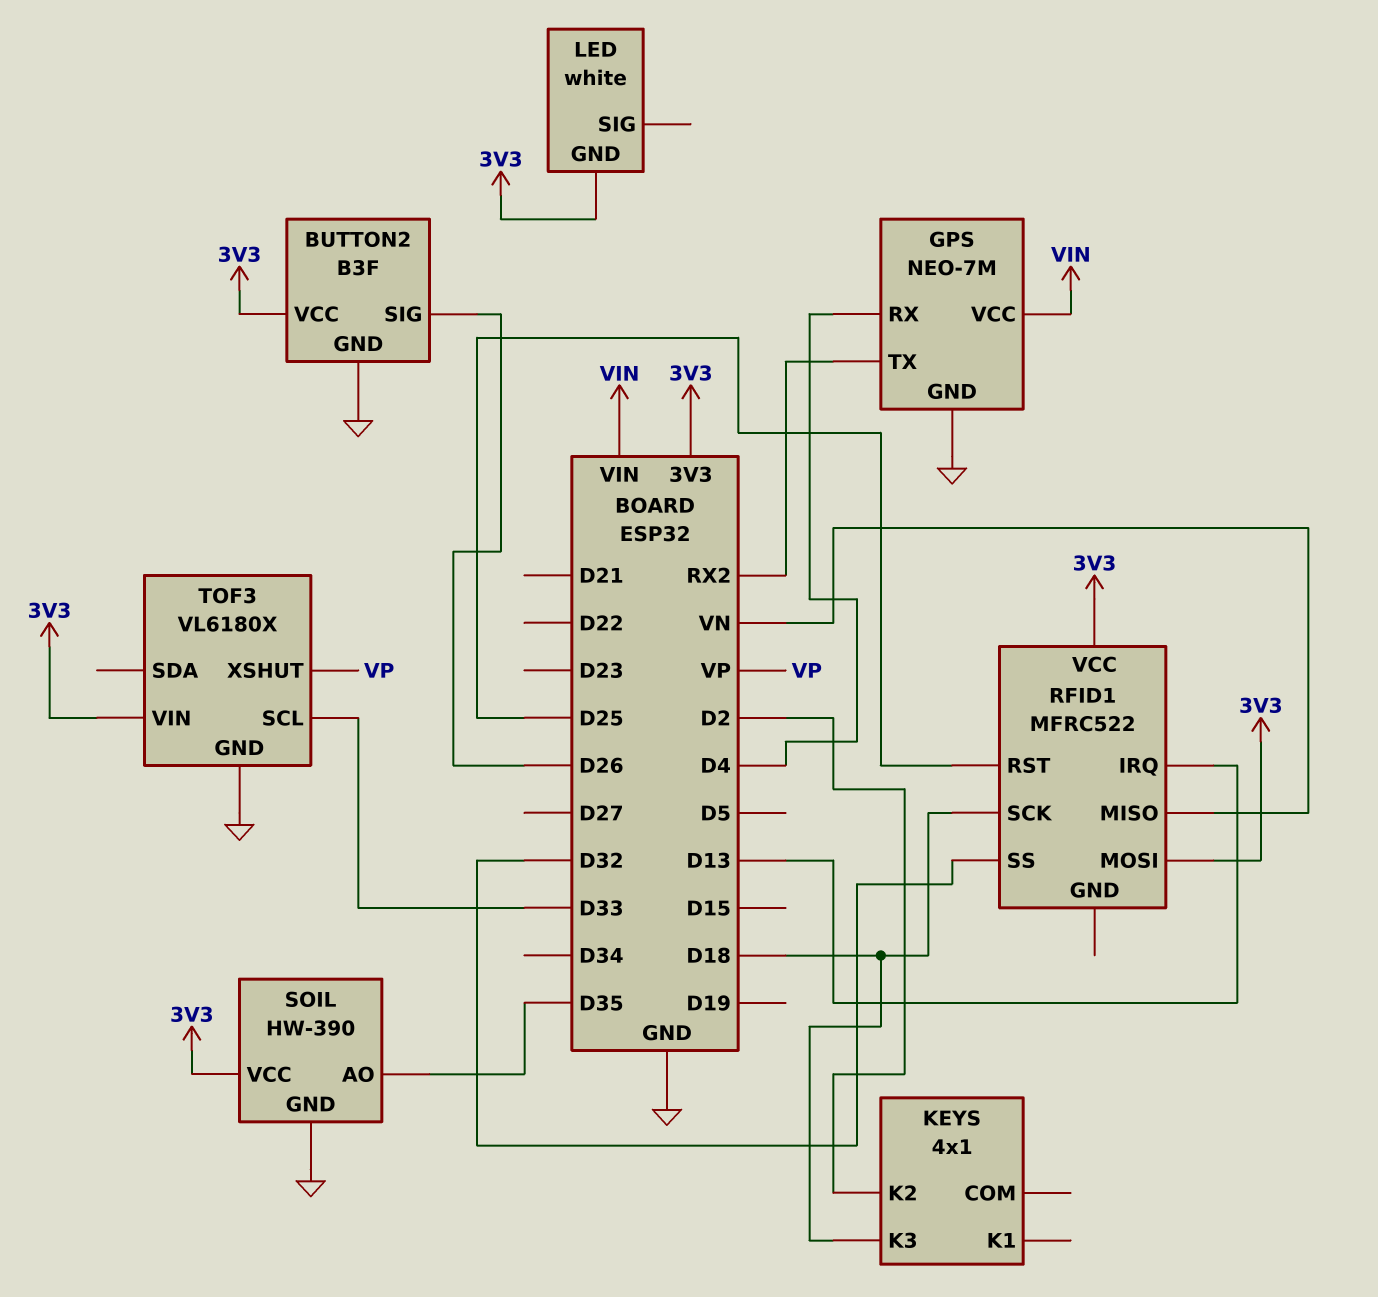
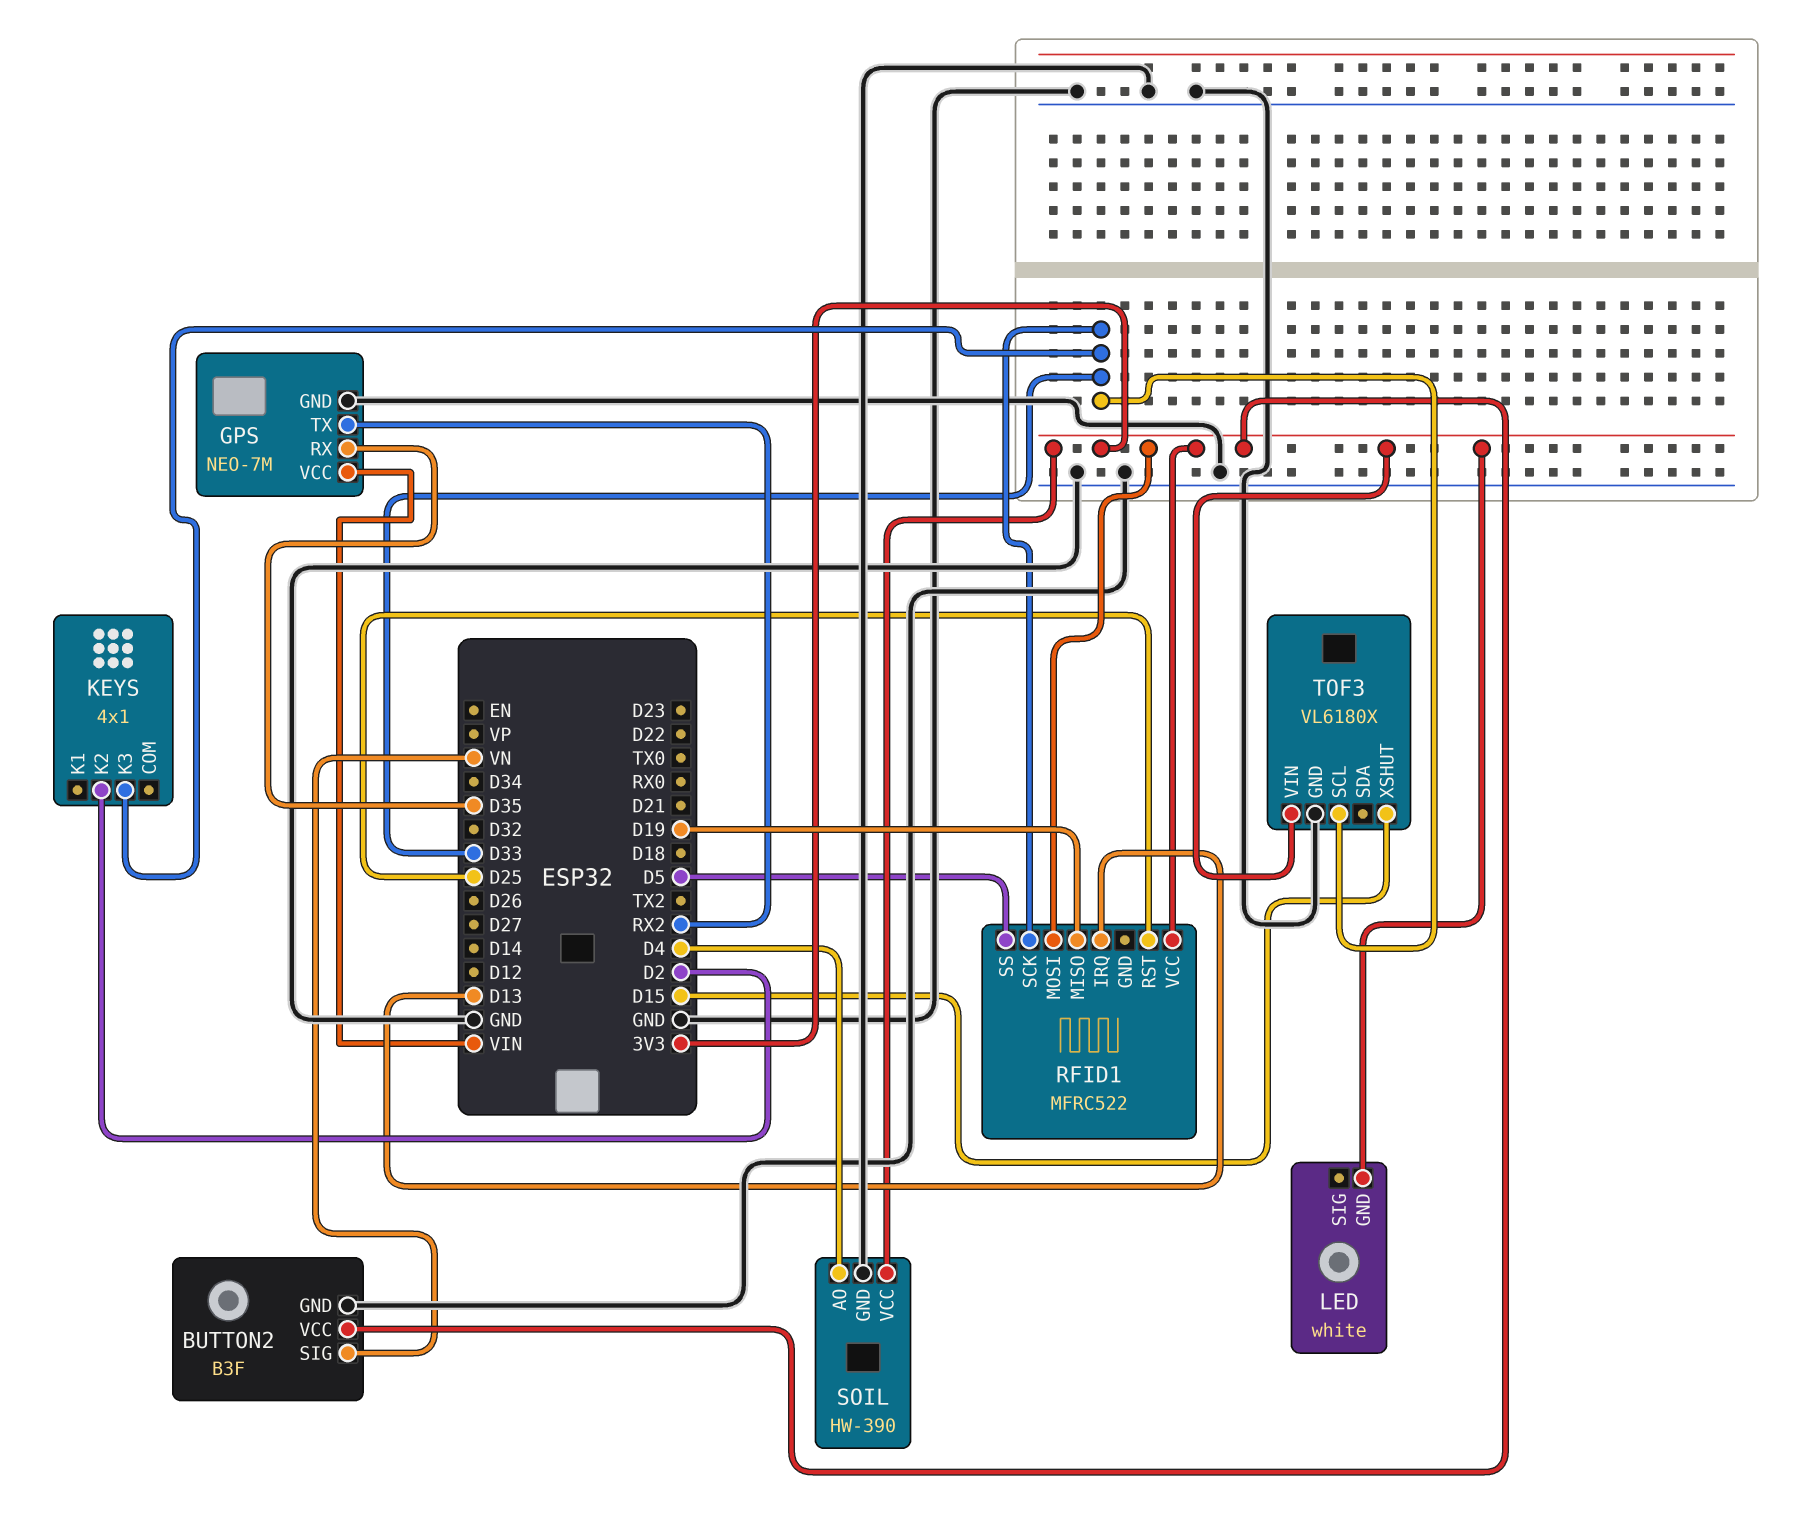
BUTTON2 pin SIG: D26 -> VN
GPS pin RX: D4 -> D35
KEYS pin K3: D18 -> D33
RFID1 pin MISO: VN -> D19
RFID1 pin SCK: D18 -> D33
RFID1 pin SS: D32 -> D5
SOIL pin AO: D35 -> D4
TOF3 pin XSHUT: VP -> D15

